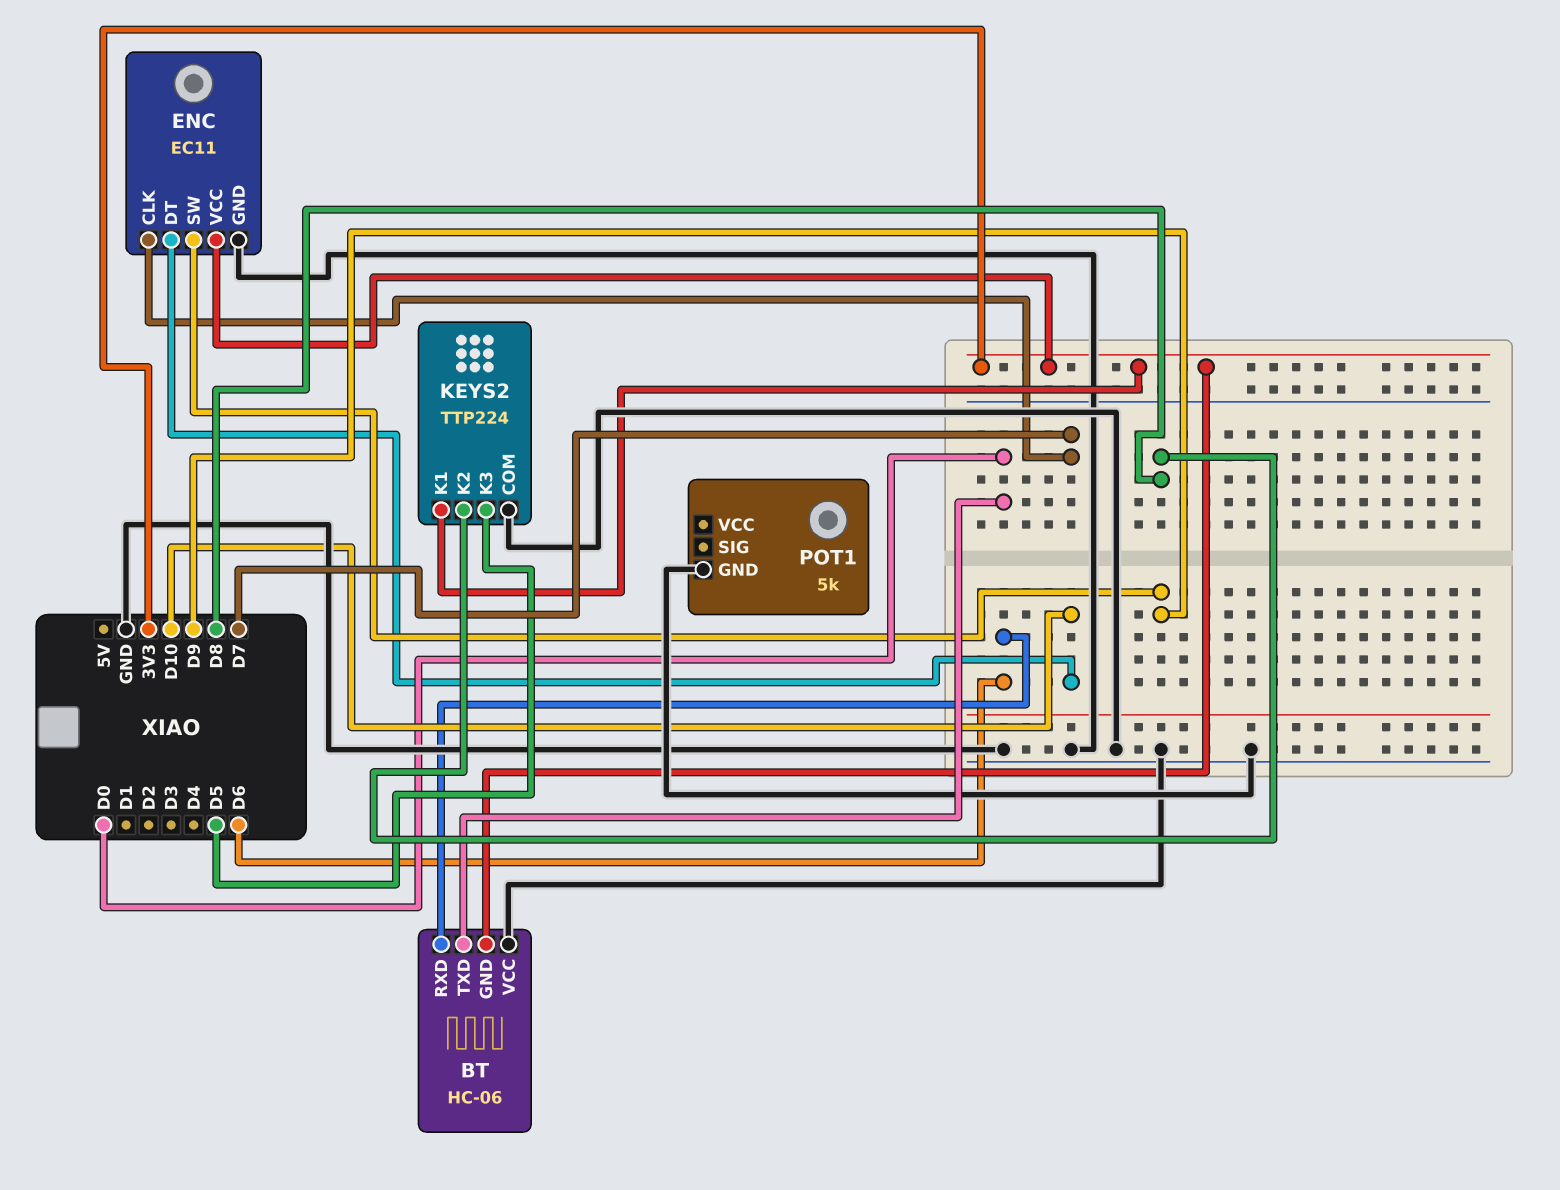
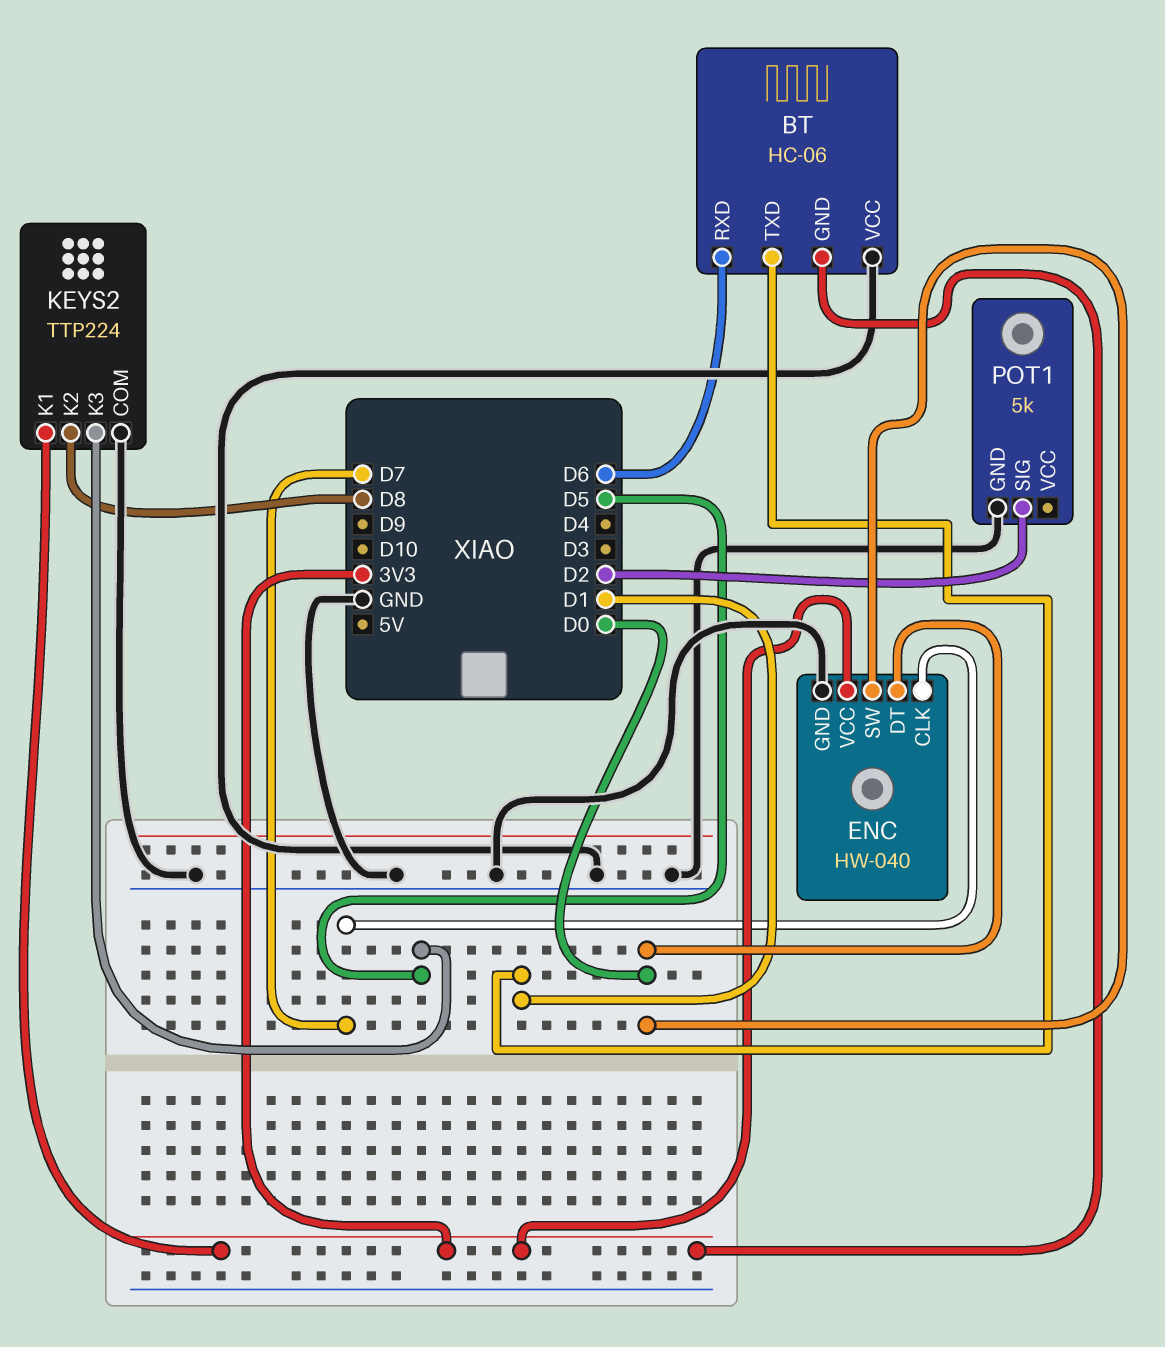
BT pin TXD: D0 -> D1
ENC: EC11 -> HW-040
ENC pin DT: D10 -> D0
ENC pin SW: D9 -> D0
POT1 pin SIG: none -> D2

